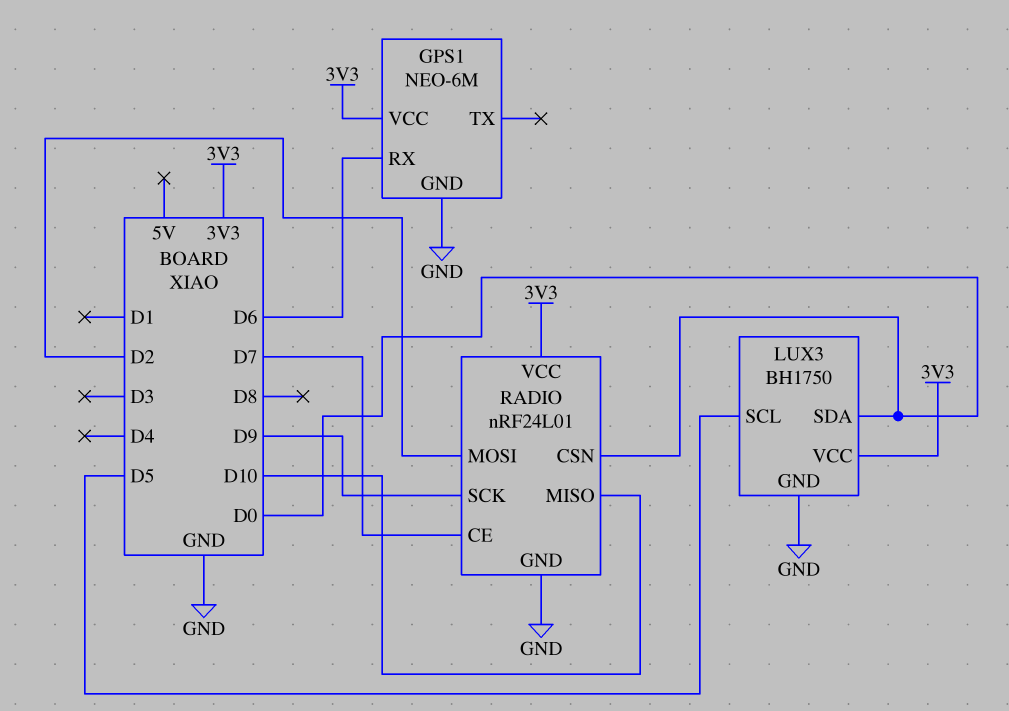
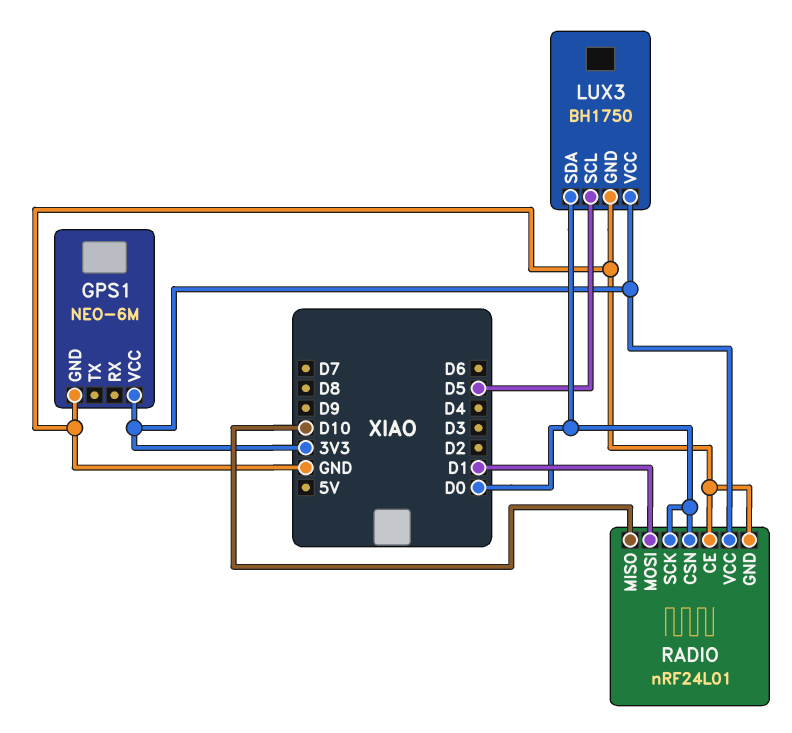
GPS1 pin RX: D6 -> none
RADIO pin CE: D7 -> GND
RADIO pin MOSI: D2 -> D1
RADIO pin SCK: D9 -> D0

